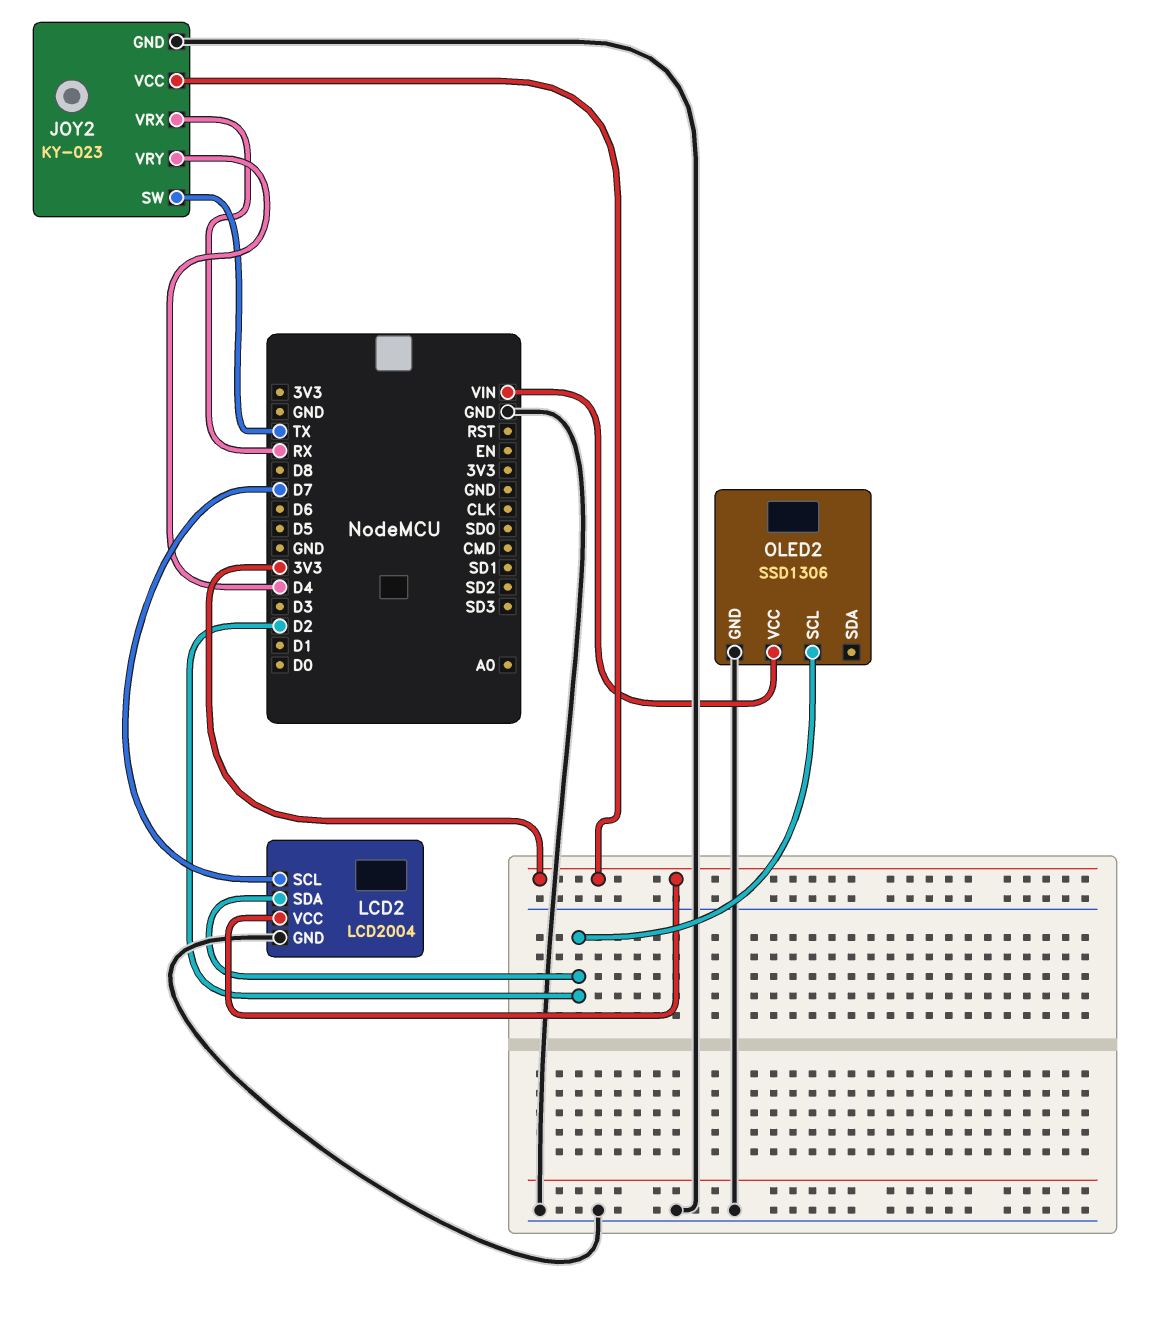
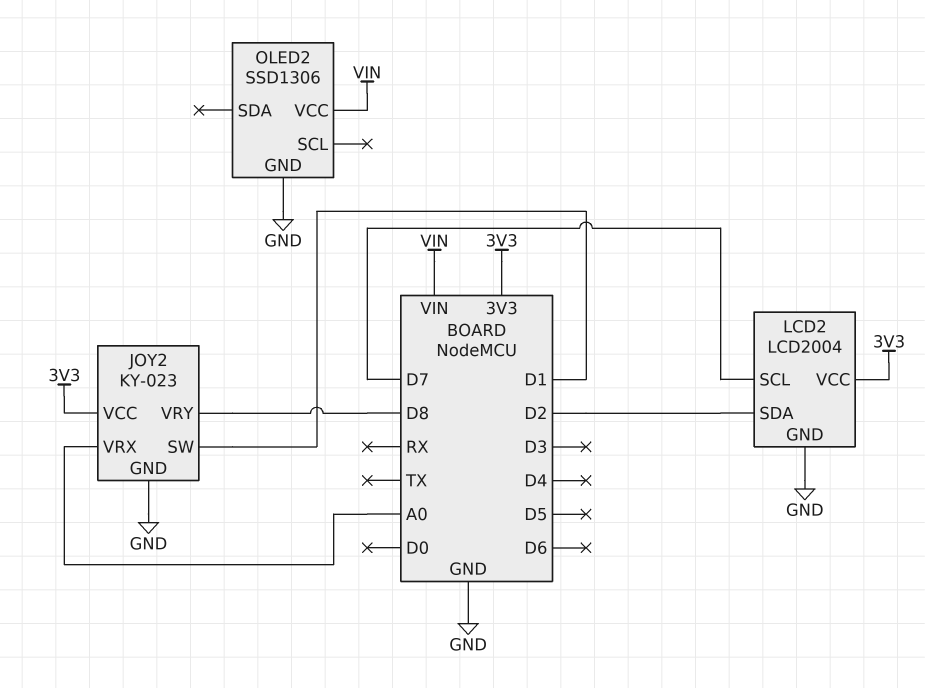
JOY2 pin SW: TX -> D1
JOY2 pin VRX: RX -> A0
JOY2 pin VRY: D4 -> D8
OLED2 pin SCL: D2 -> none

